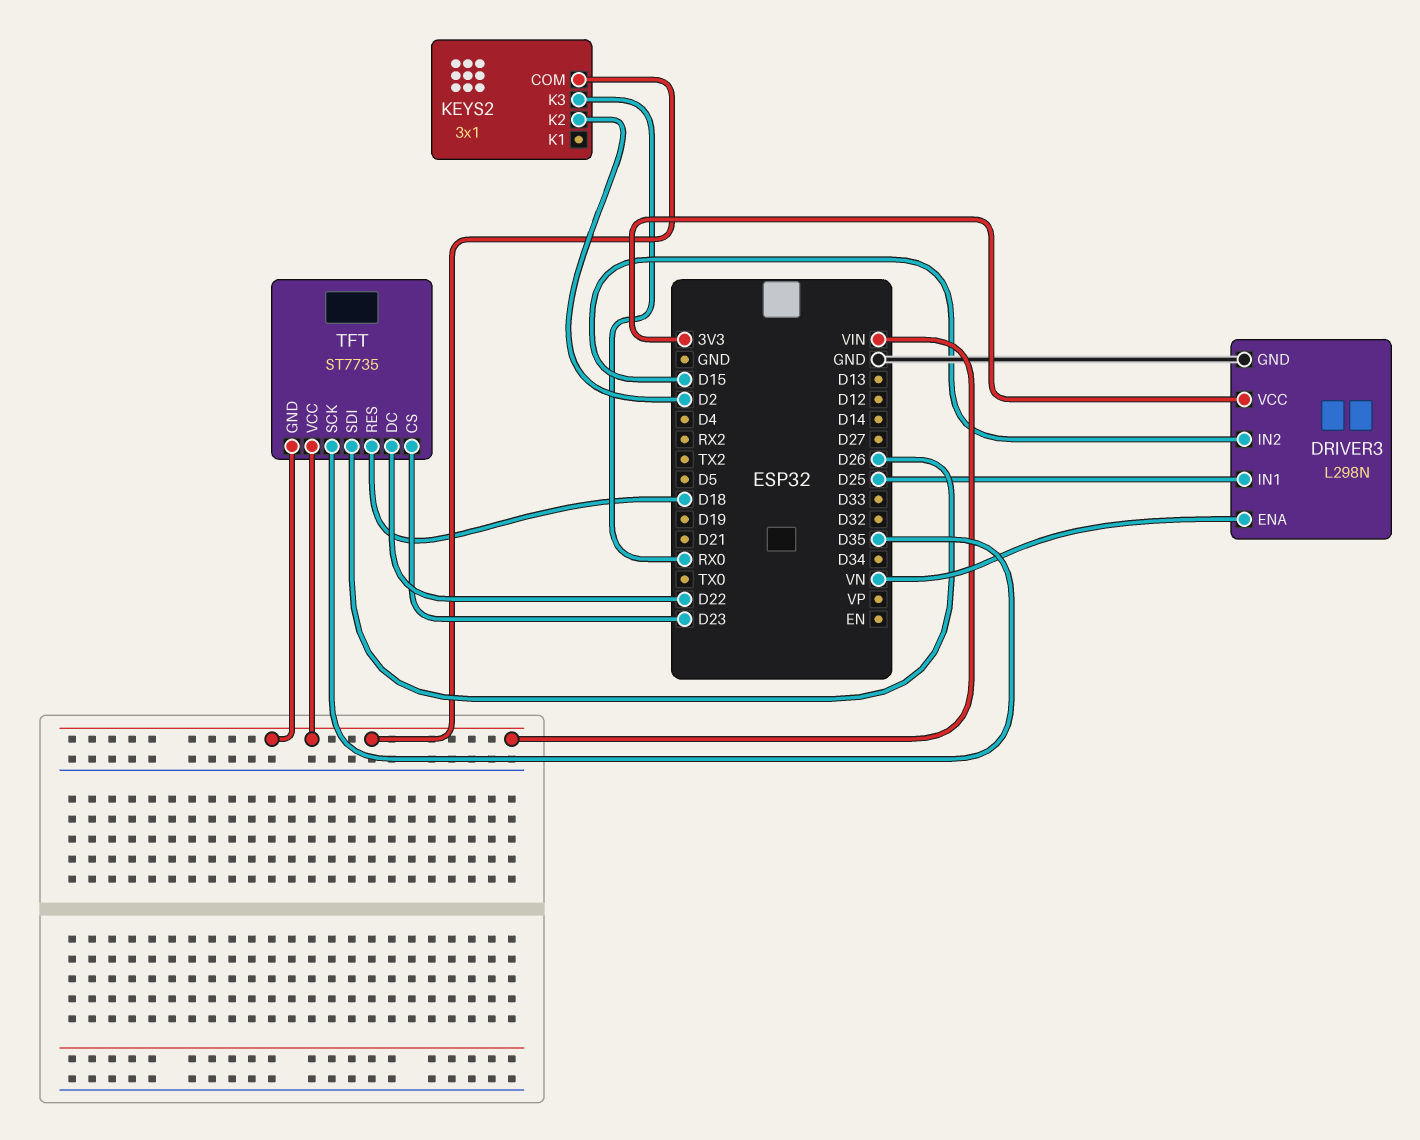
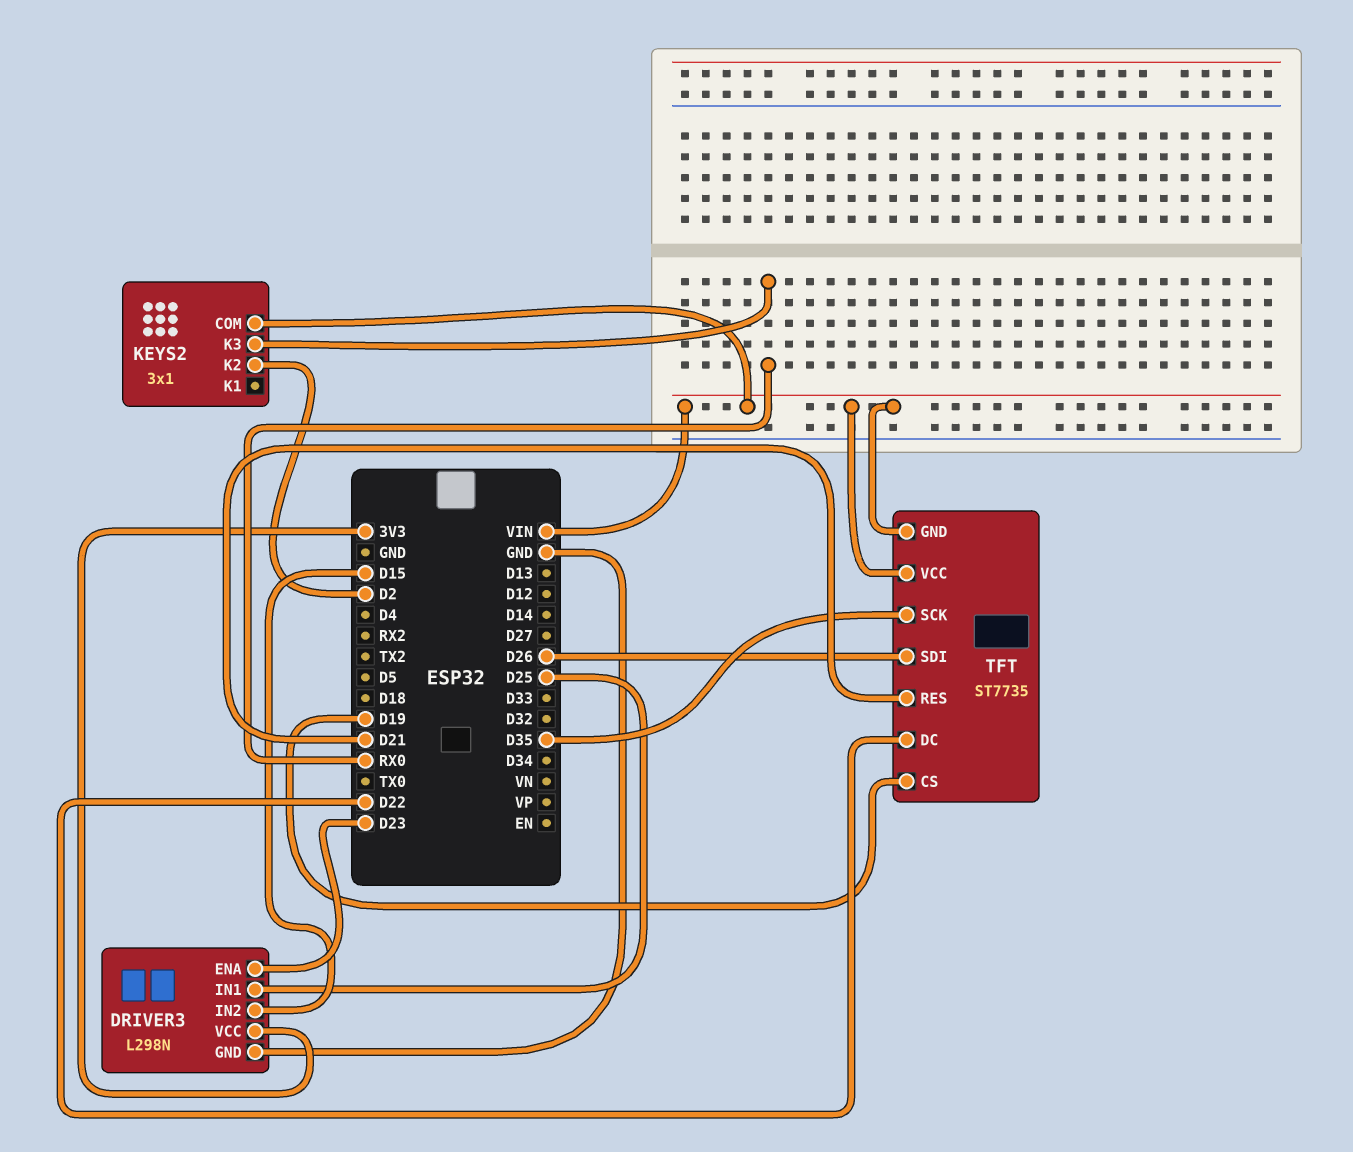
DRIVER3 pin ENA: VN -> D23
TFT pin CS: D23 -> D19
TFT pin RES: D18 -> D21

